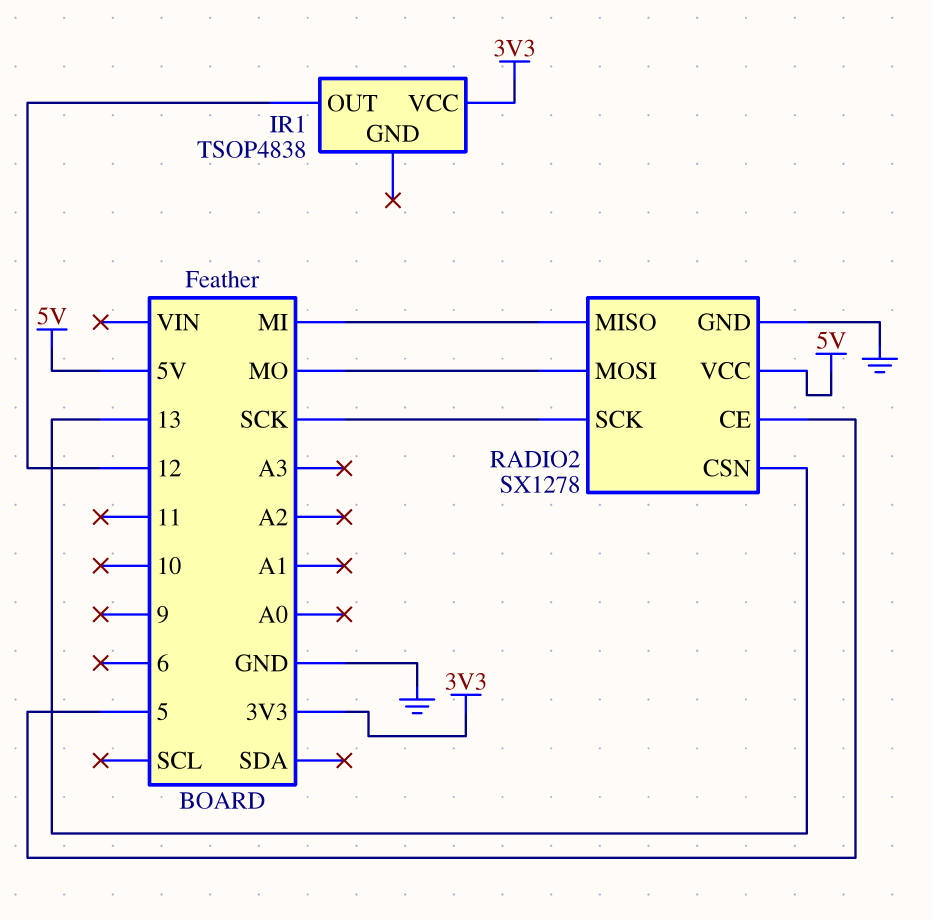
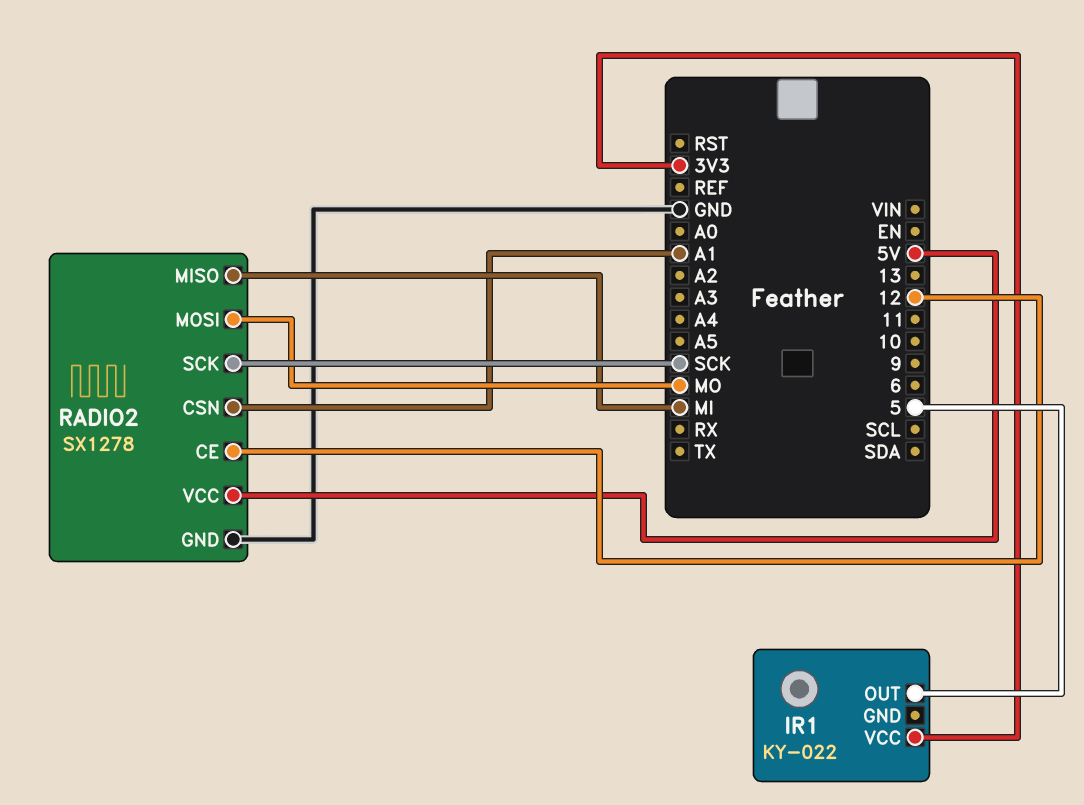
IR1: TSOP4838 -> KY-022
IR1 pin OUT: 12 -> 5
RADIO2 pin CE: 5 -> 12
RADIO2 pin CSN: 13 -> A1

